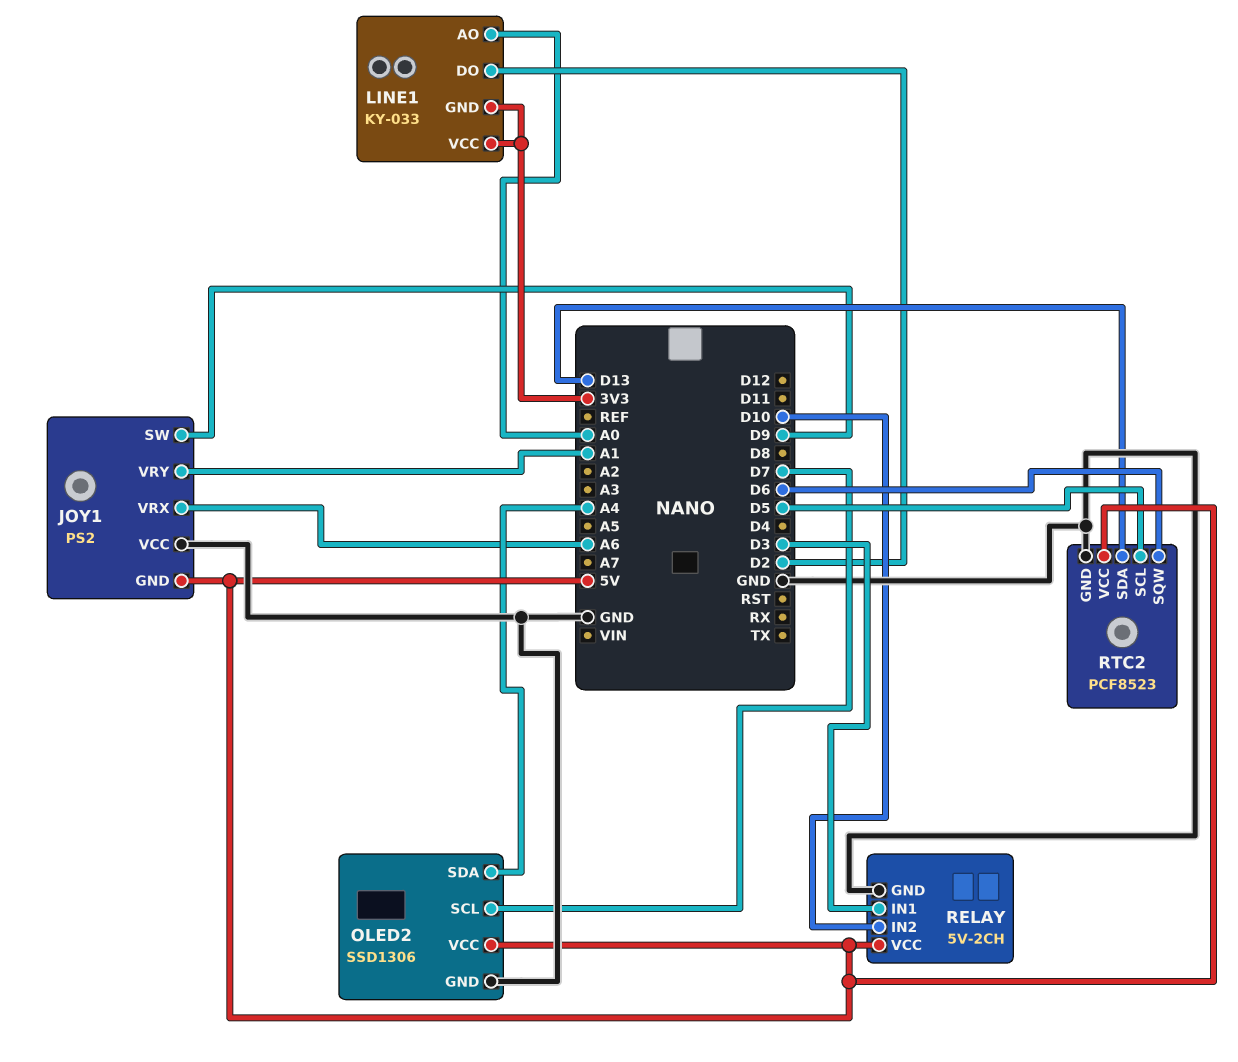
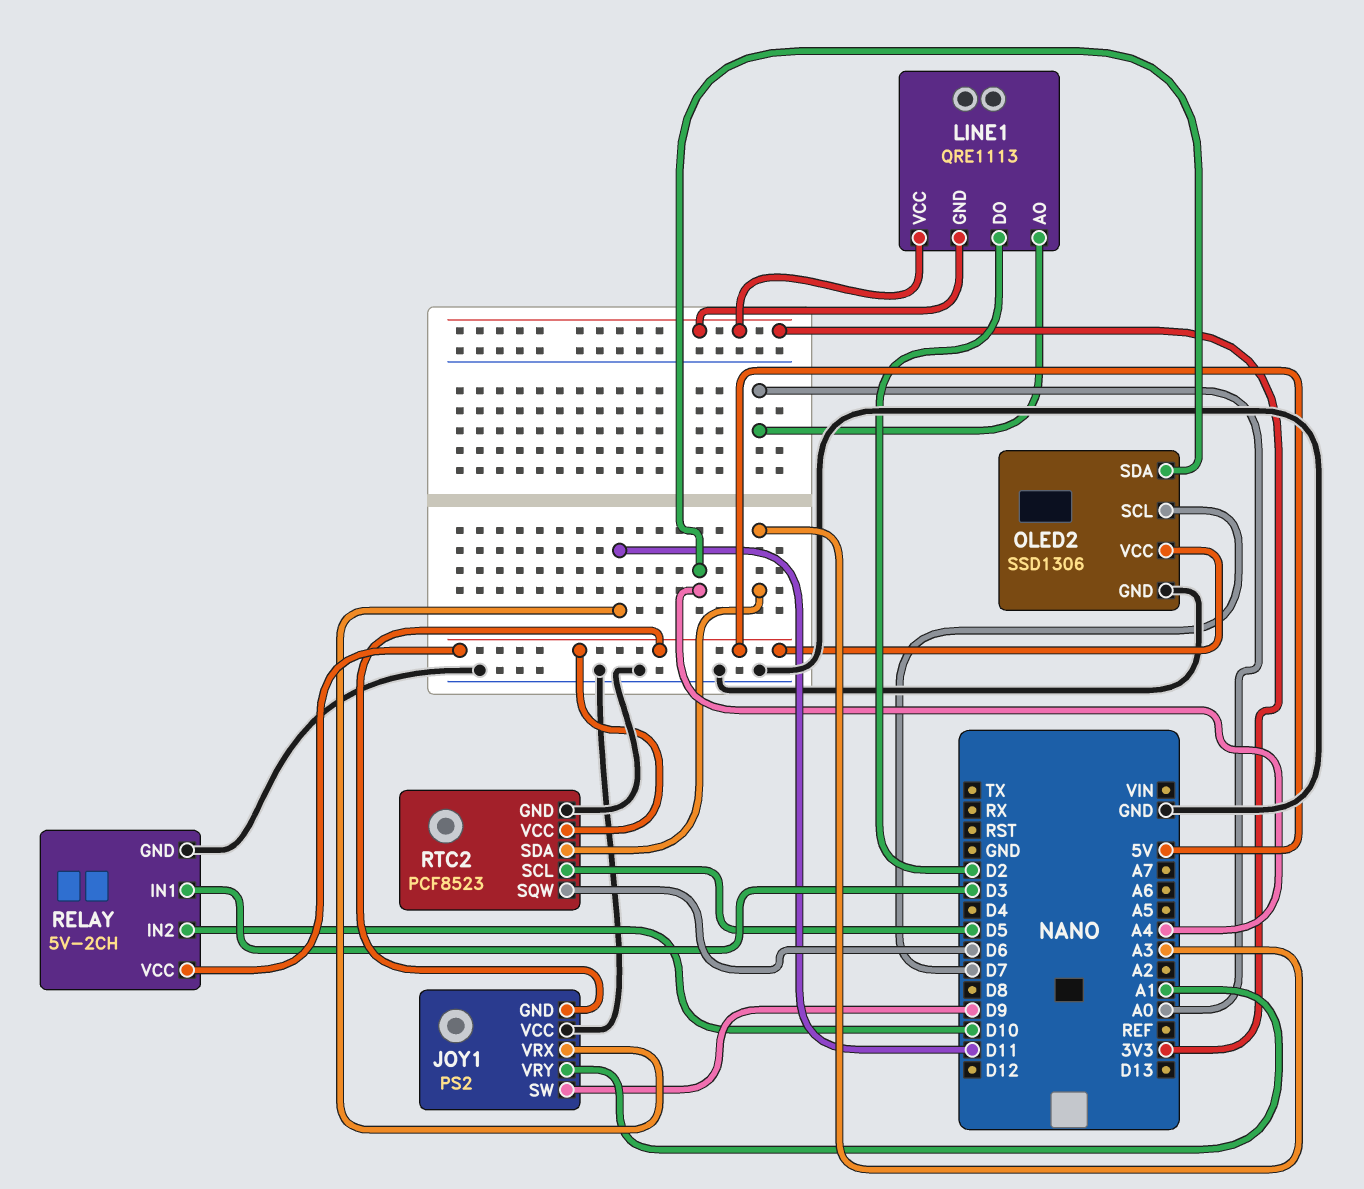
JOY1 pin VRX: A6 -> D11
LINE1: KY-033 -> QRE1113
RTC2 pin SDA: D13 -> A3

